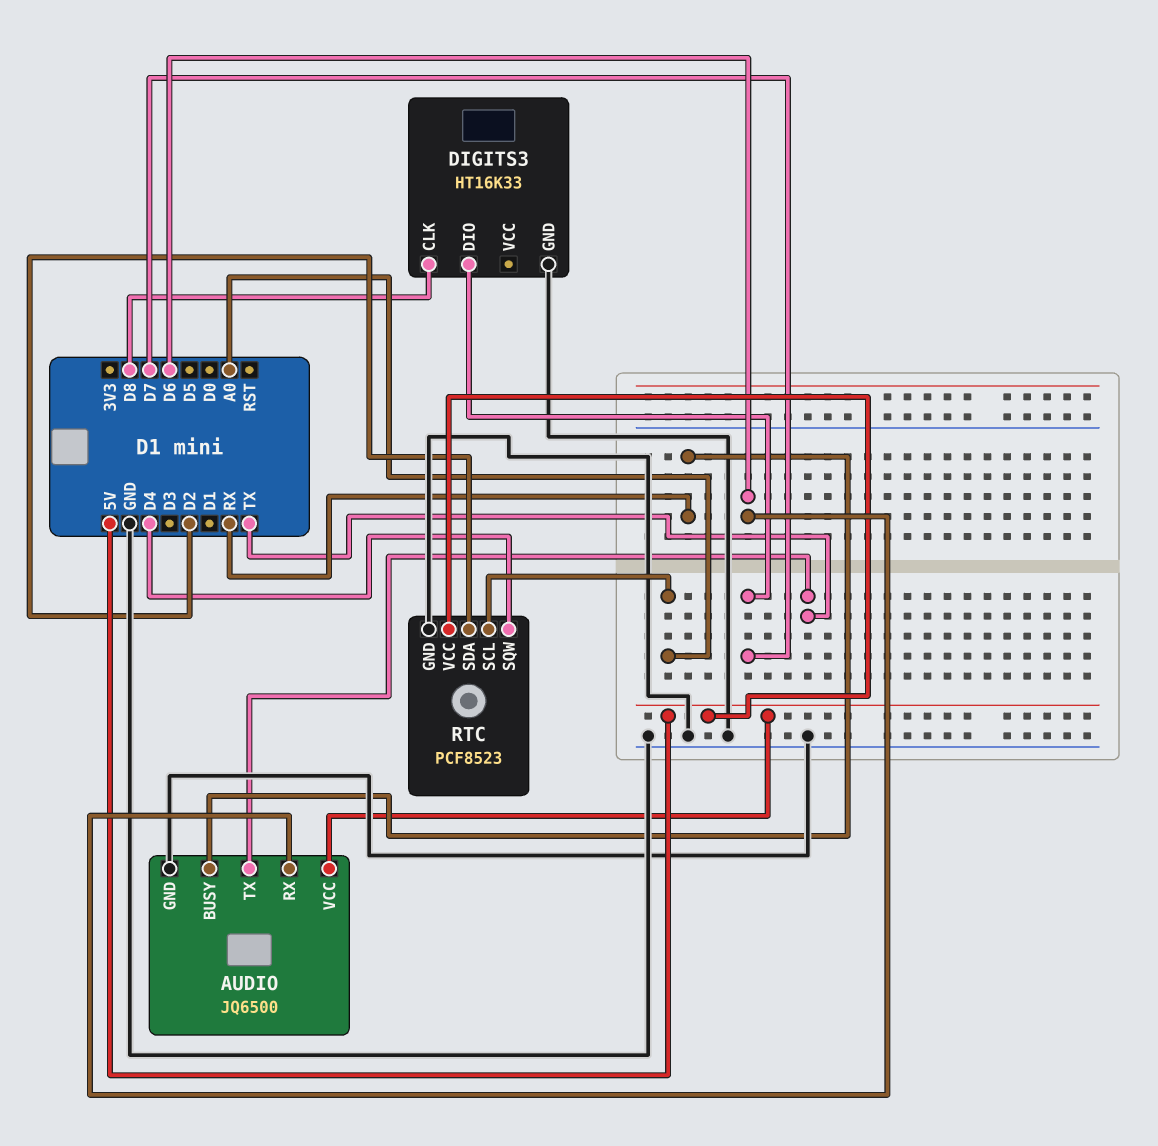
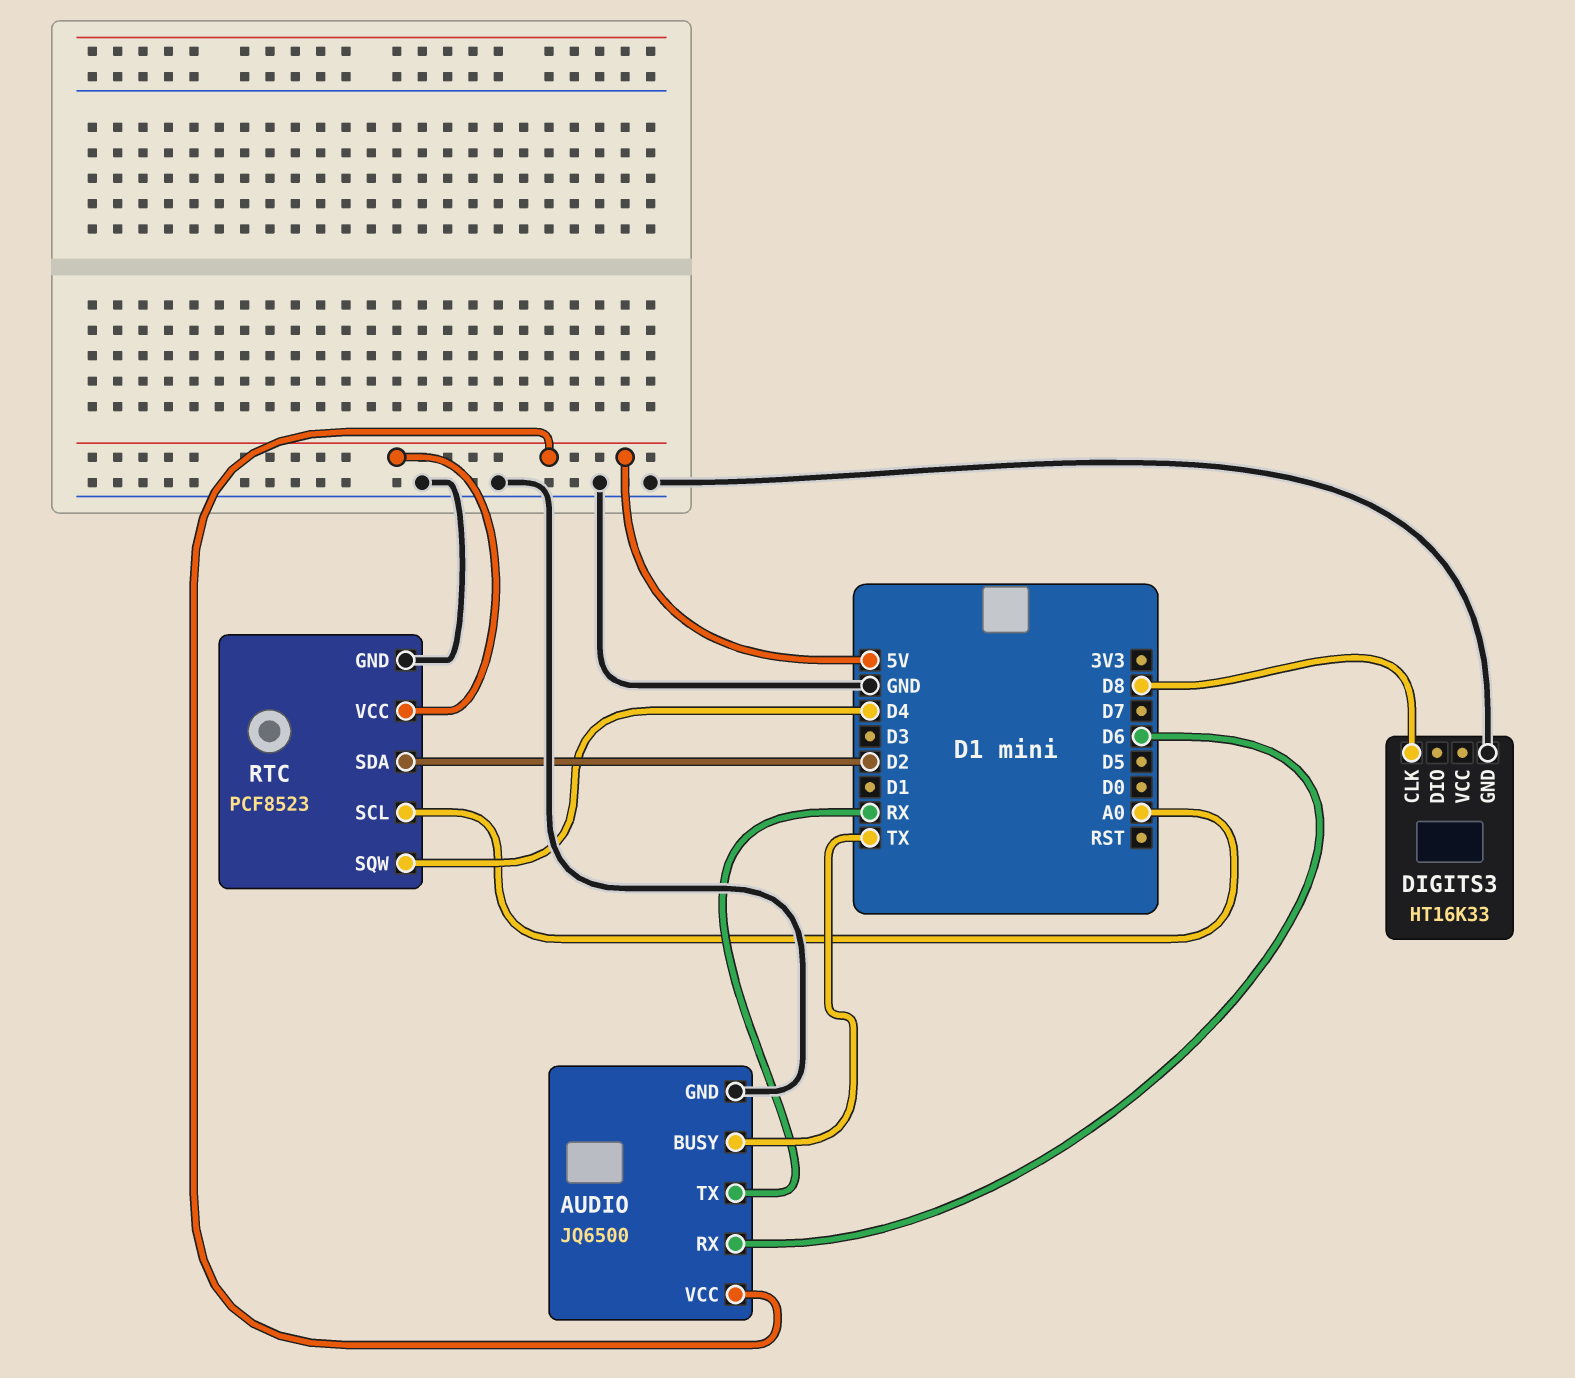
AUDIO pin BUSY: RX -> TX
AUDIO pin TX: TX -> RX
DIGITS3 pin DIO: D7 -> none

